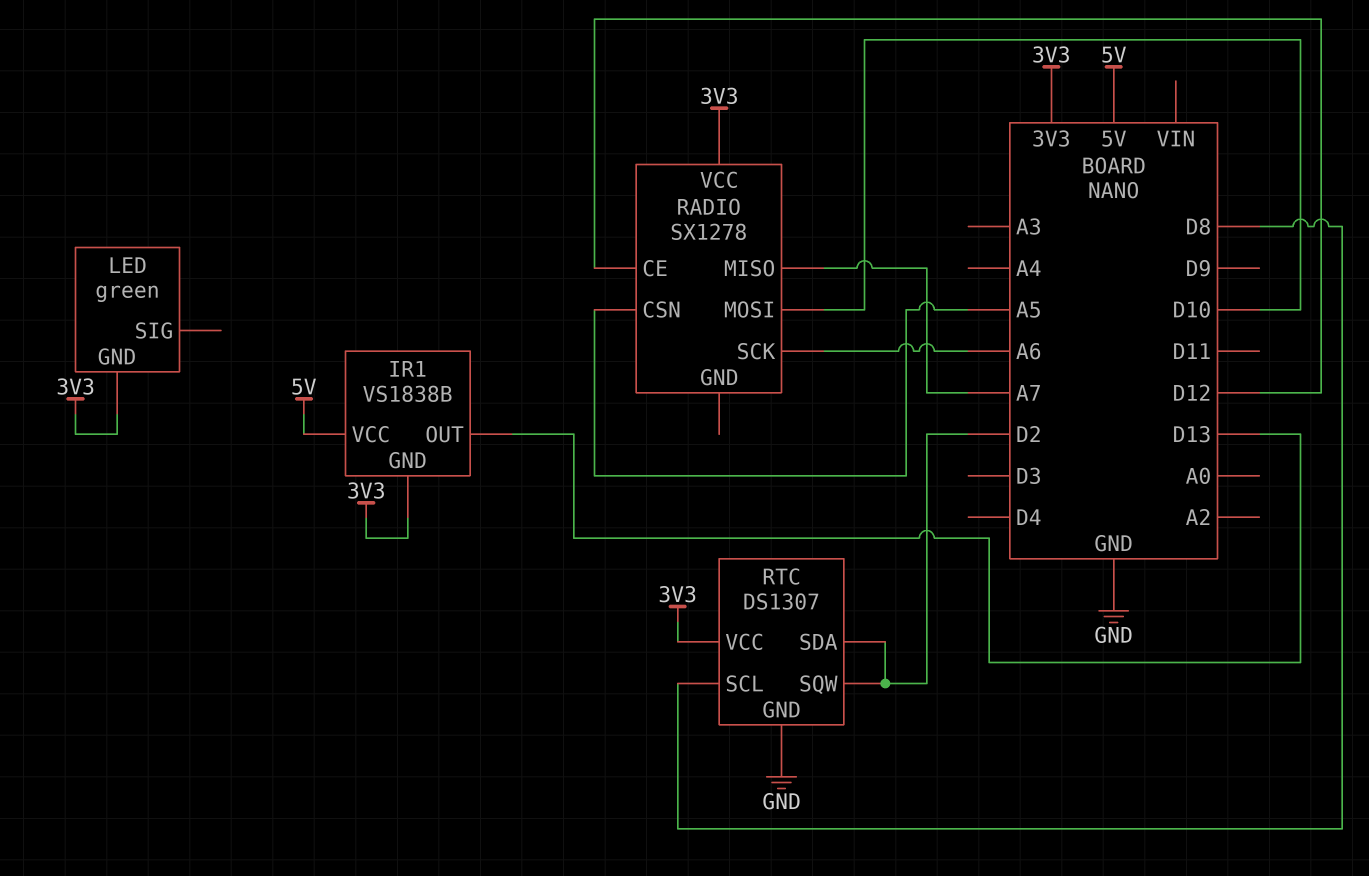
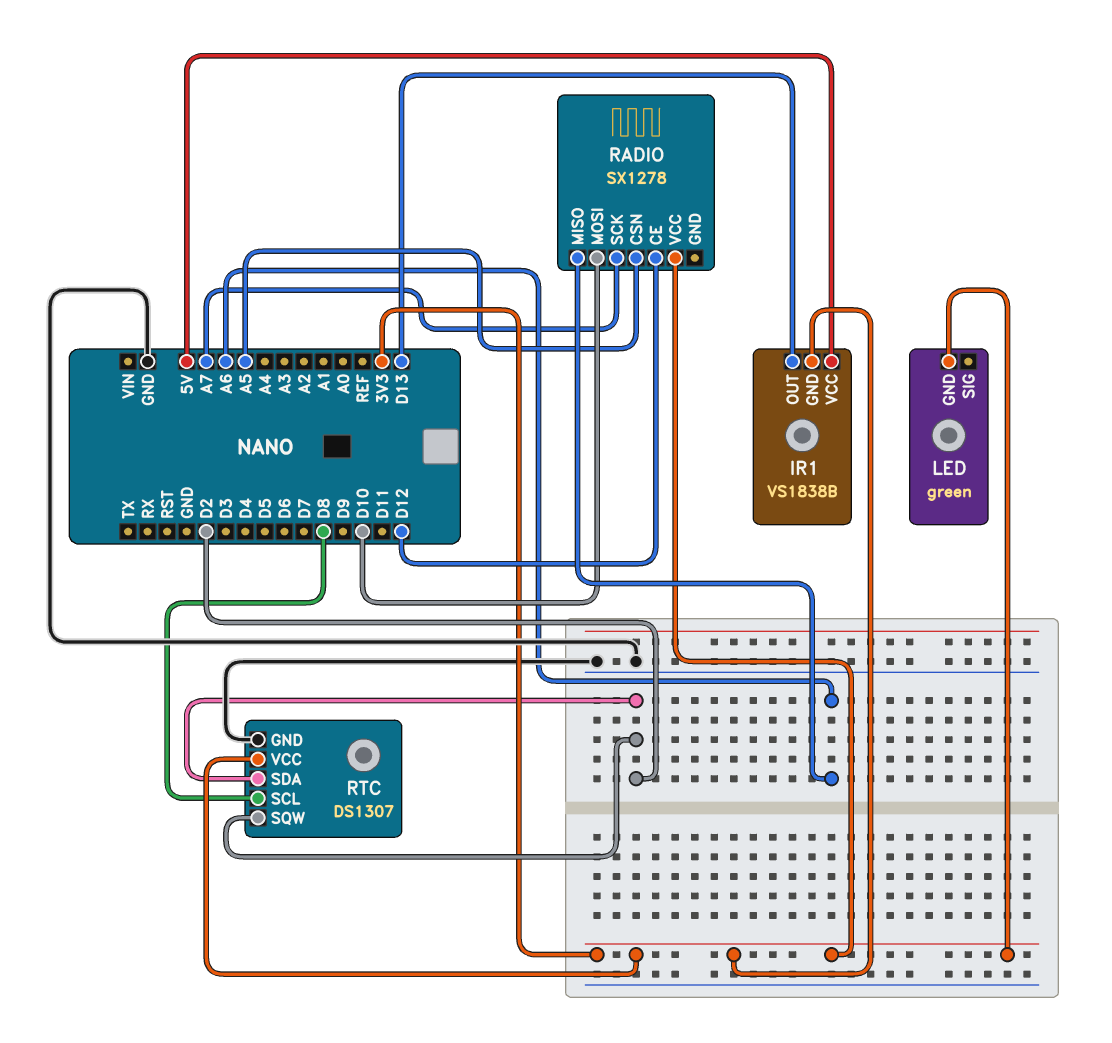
RADIO pin MISO: A7 -> A6
RADIO pin SCK: A6 -> A7

